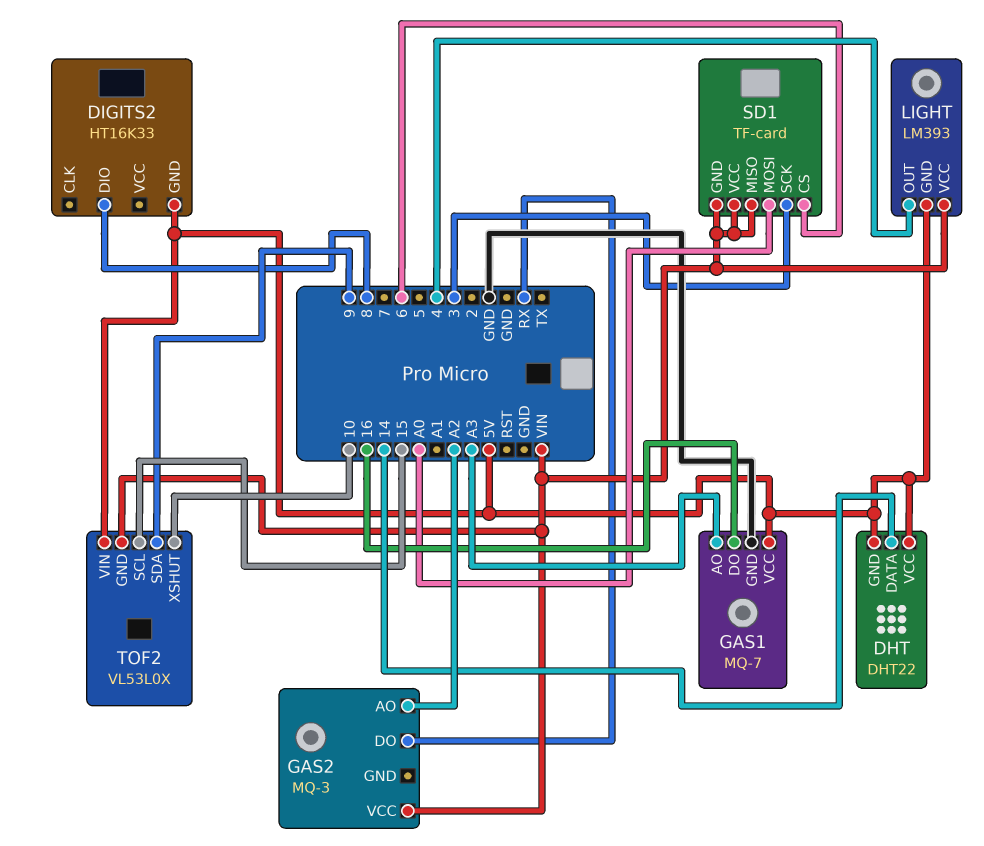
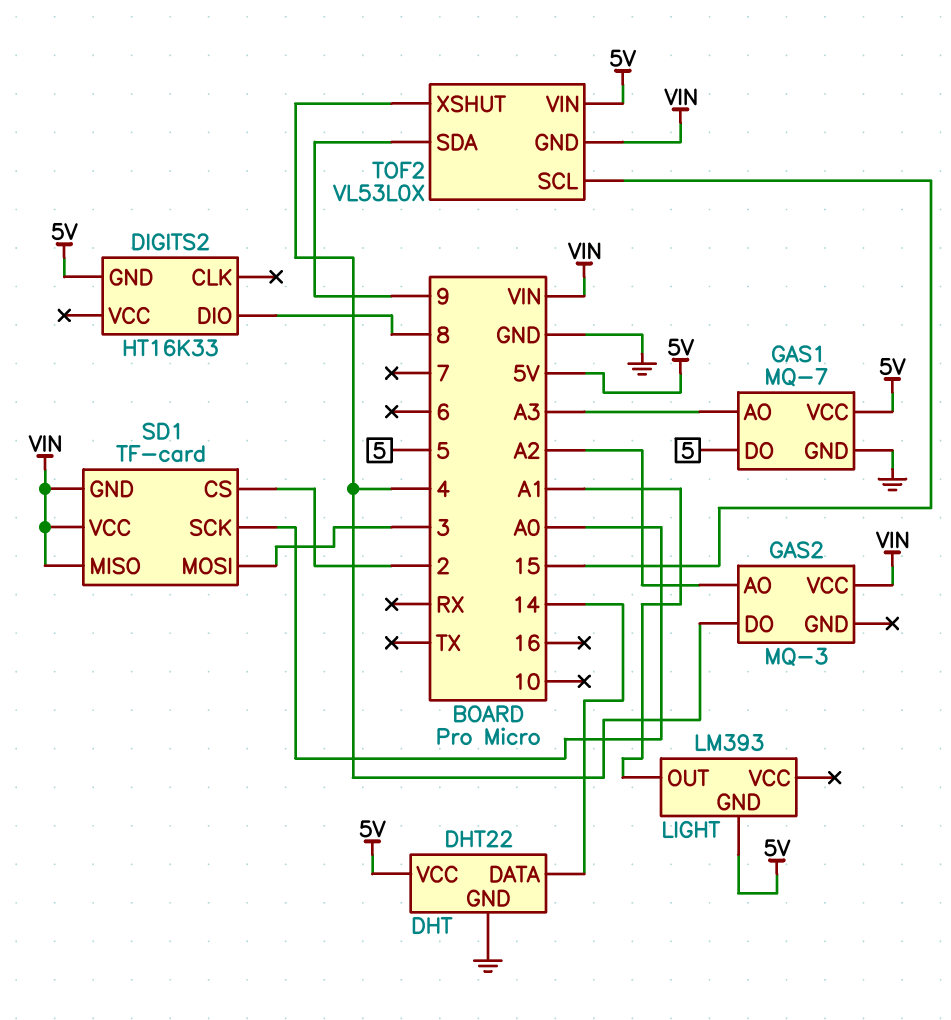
DHT pin GND: 5V -> GND
GAS1 pin DO: 16 -> 5
GAS2 pin DO: RX -> 4
LIGHT pin OUT: 4 -> A1
LIGHT pin VCC: VIN -> none
SD1 pin CS: 6 -> 2
SD1 pin MOSI: A0 -> 3
SD1 pin SCK: 3 -> A0
TOF2 pin XSHUT: 10 -> 4

